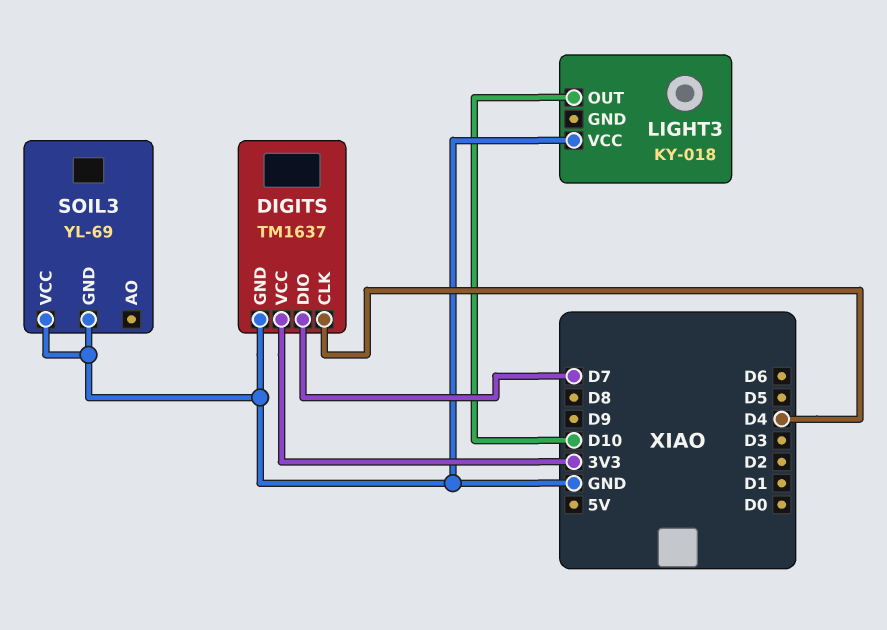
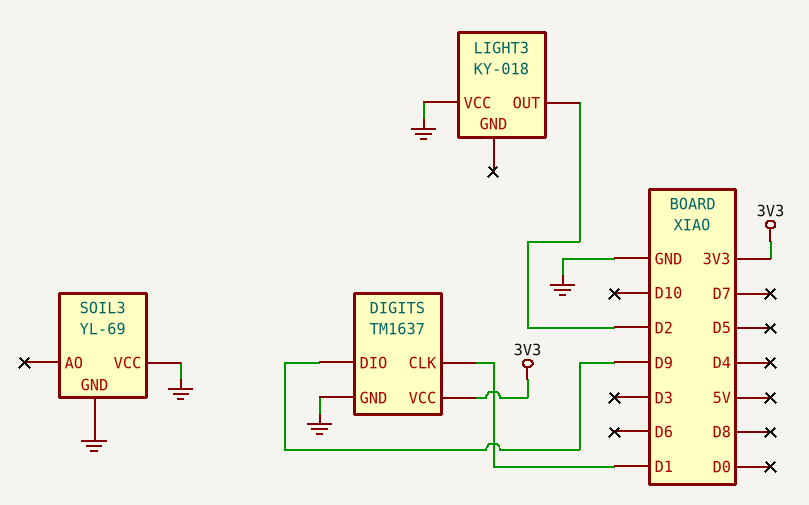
DIGITS pin CLK: D4 -> D1
DIGITS pin DIO: D7 -> D9
LIGHT3 pin OUT: D10 -> D2

